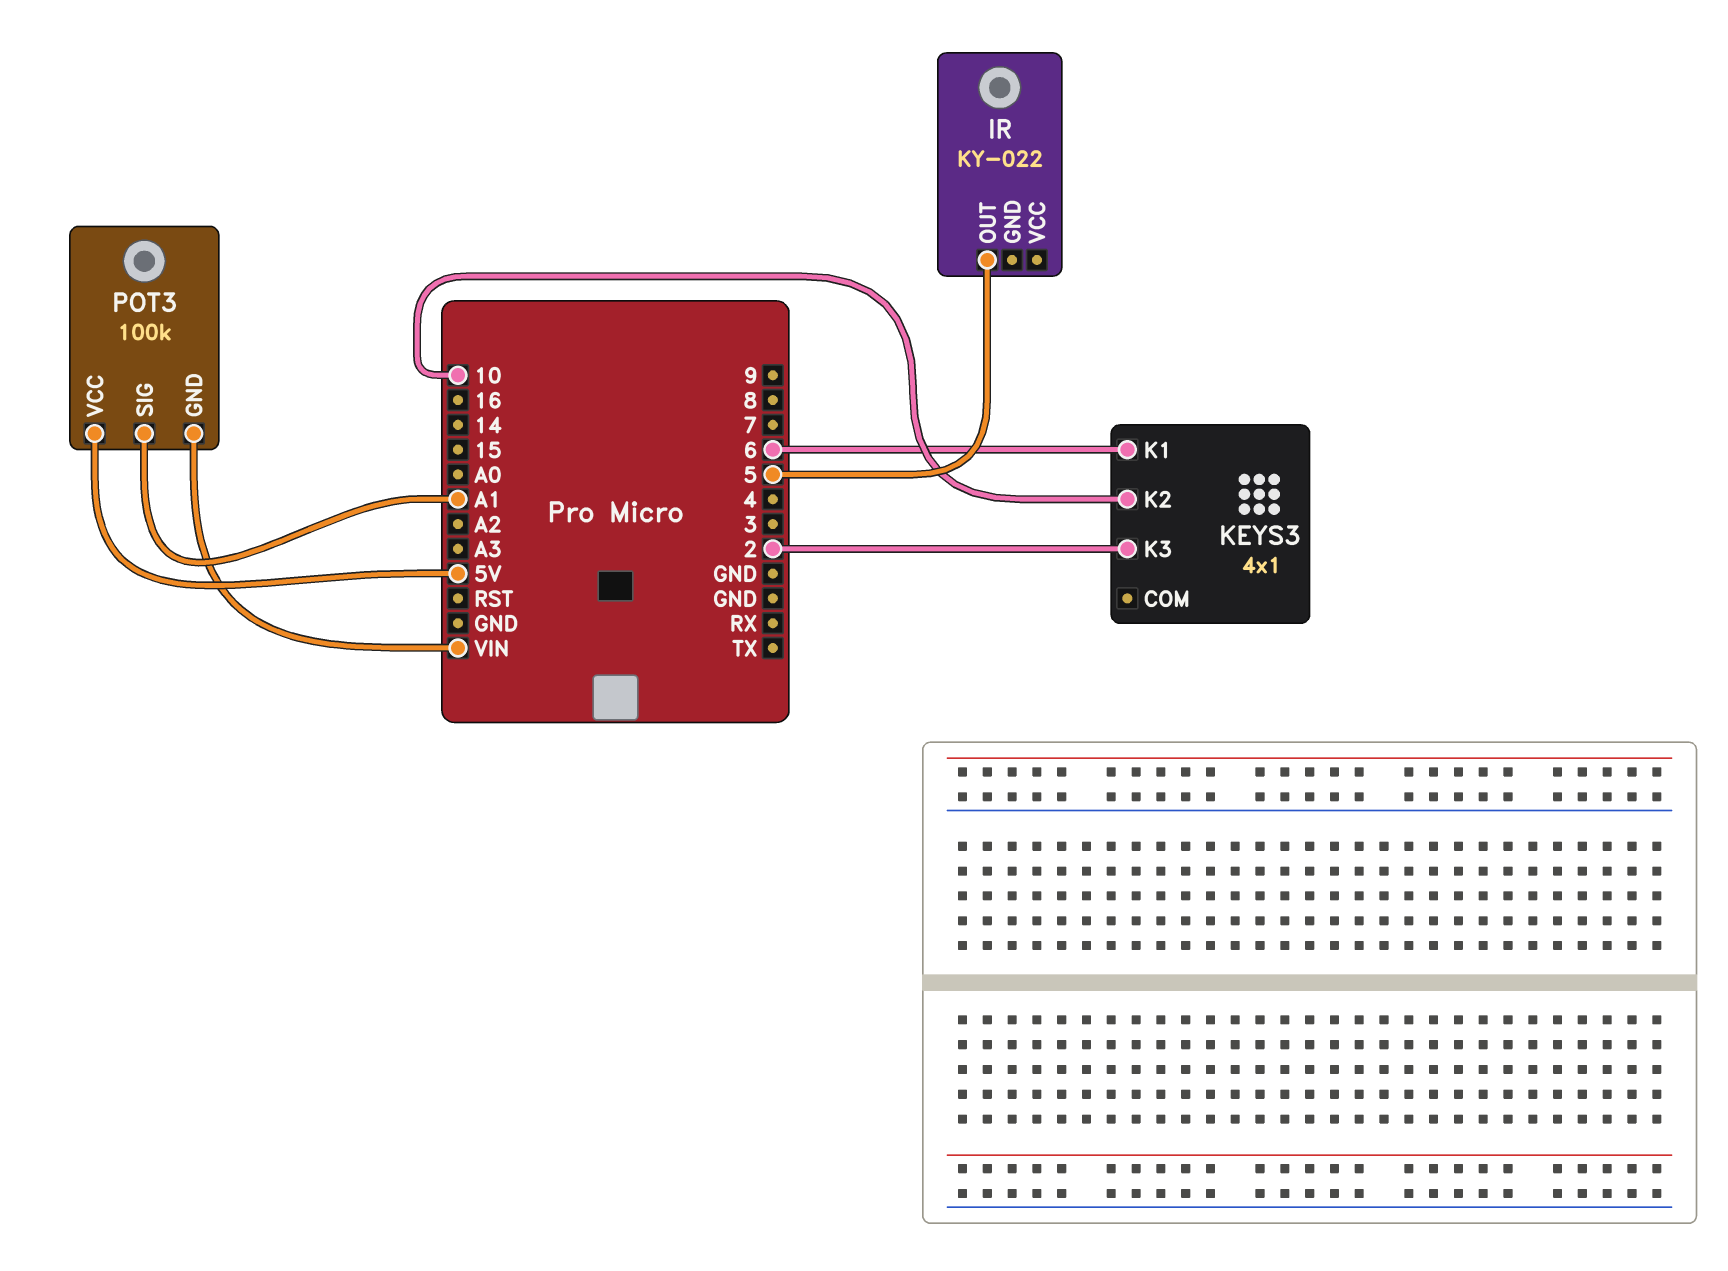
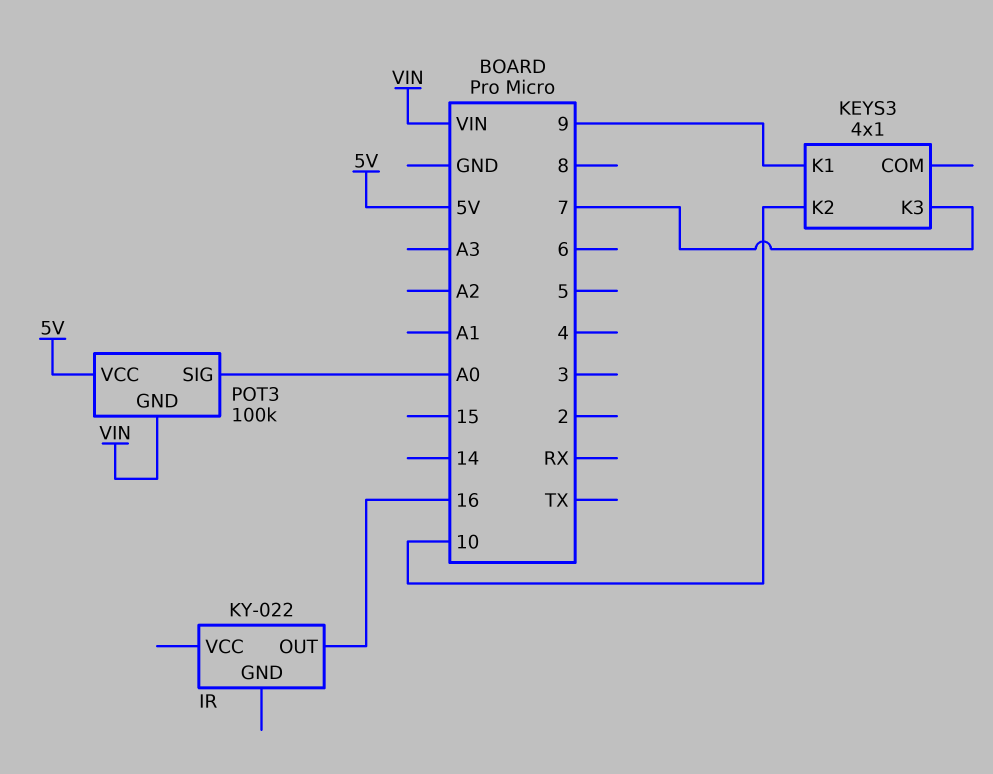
IR pin OUT: 5 -> 16
KEYS3 pin K1: 6 -> 9
KEYS3 pin K3: 2 -> 7
POT3 pin SIG: A1 -> A0

